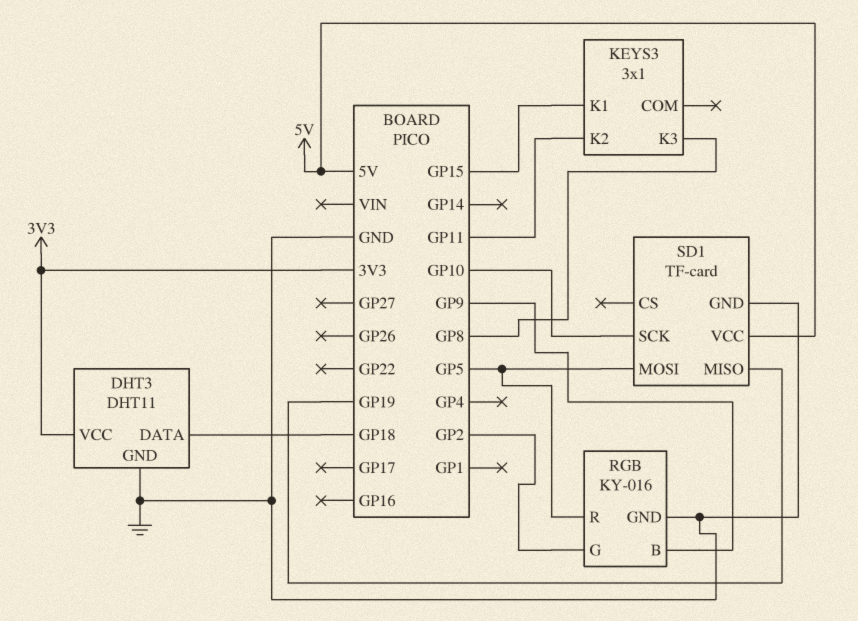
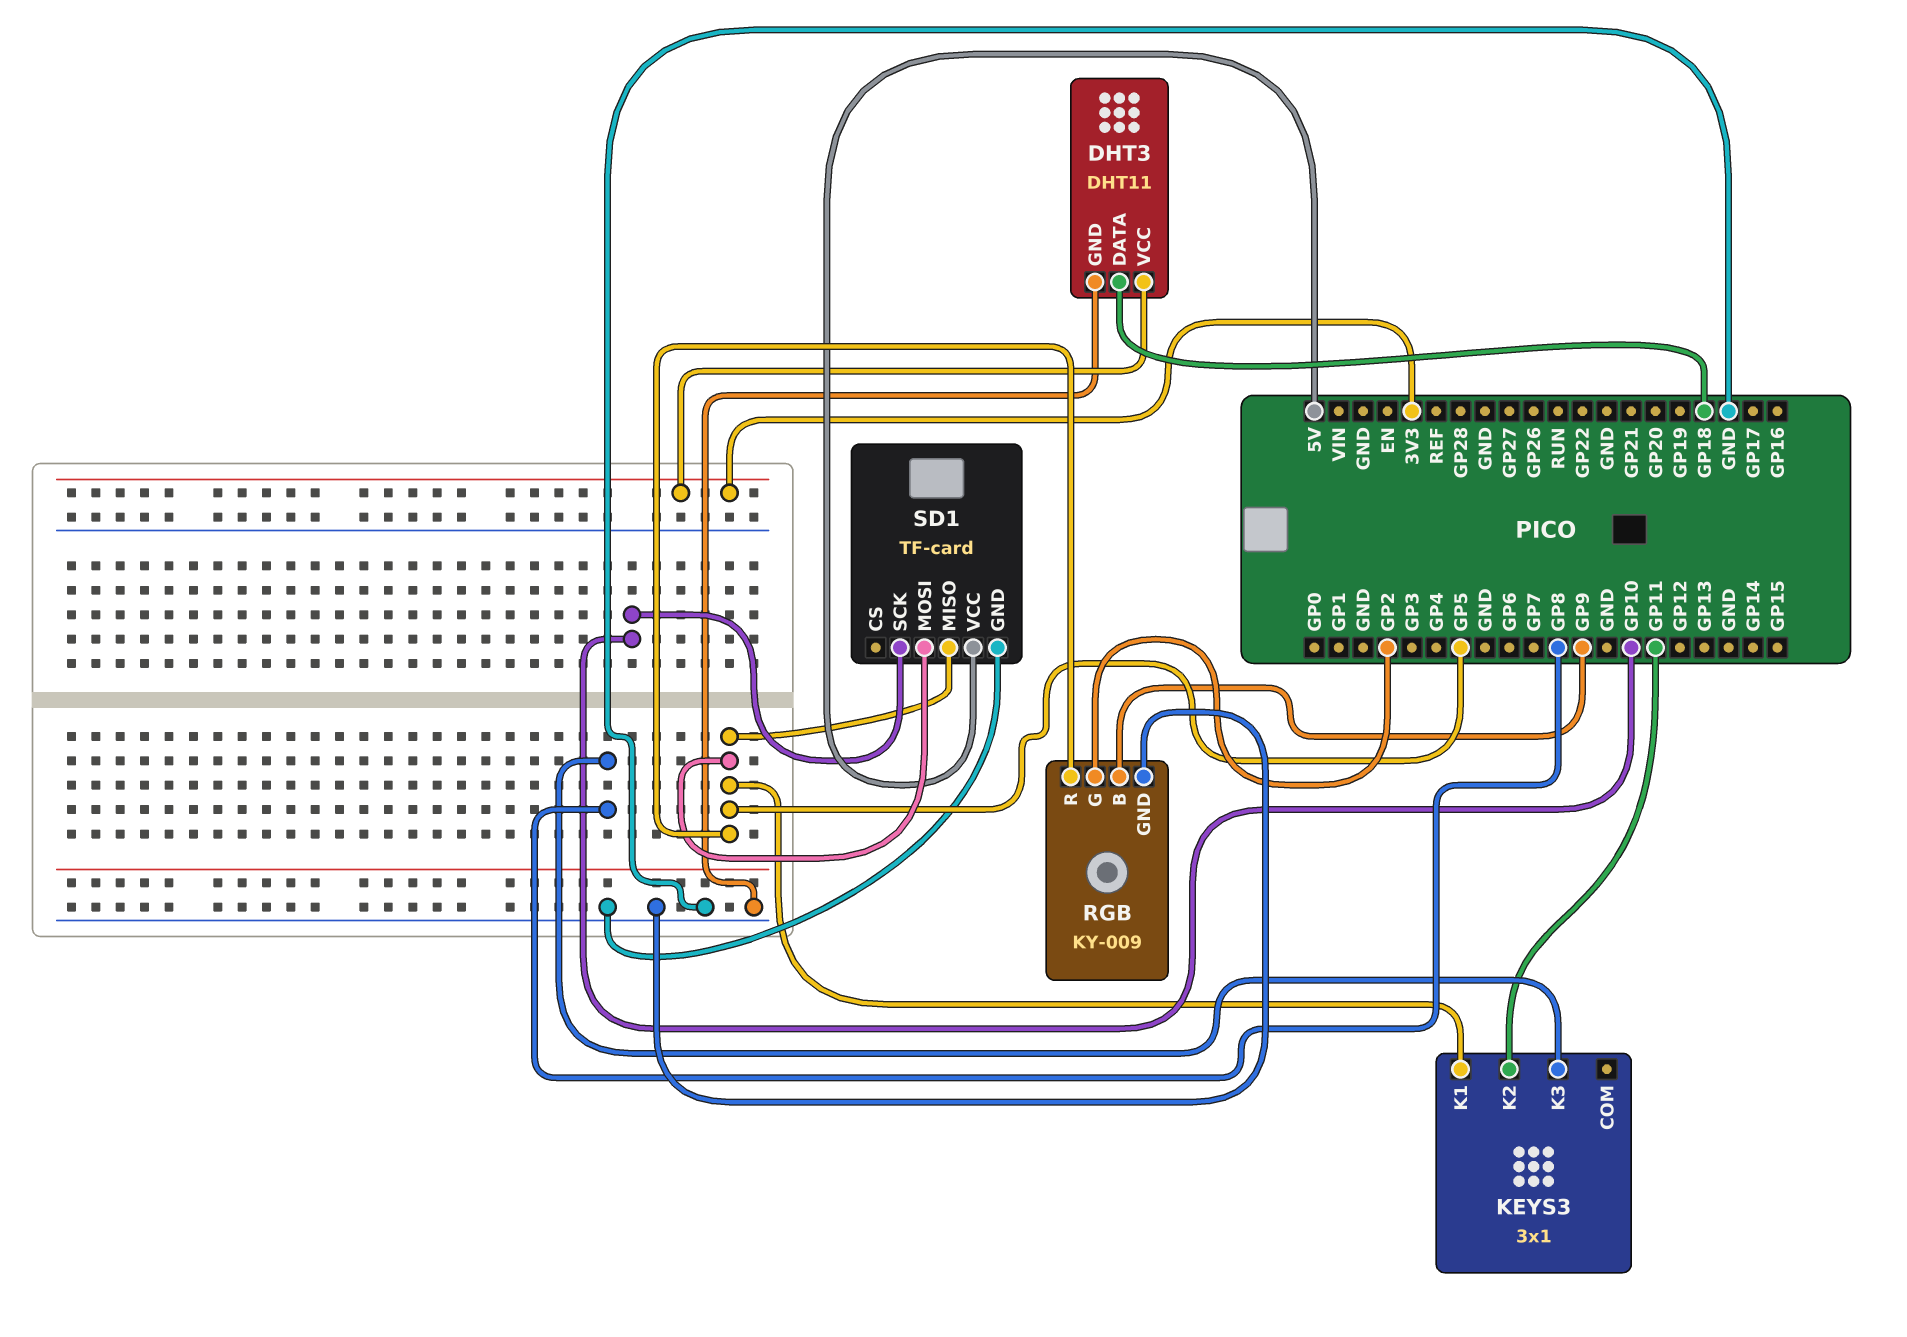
KEYS3 pin K1: GP15 -> GP5
RGB: KY-016 -> KY-009
SD1 pin MISO: GP19 -> GP5

